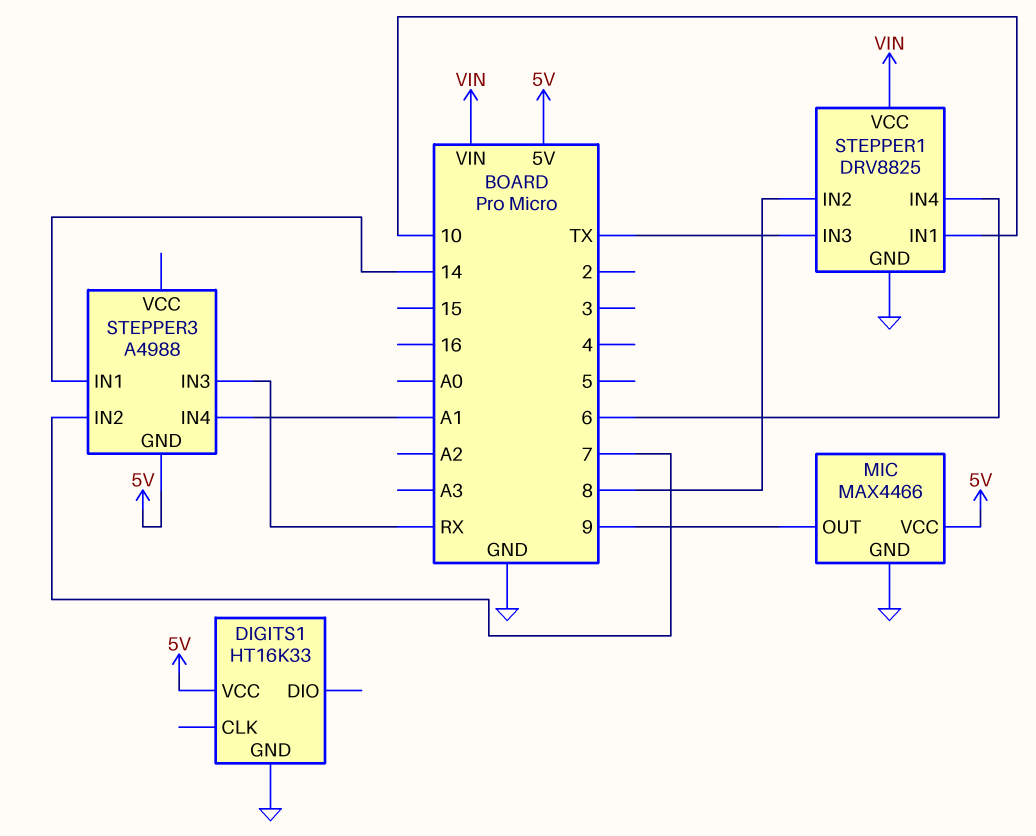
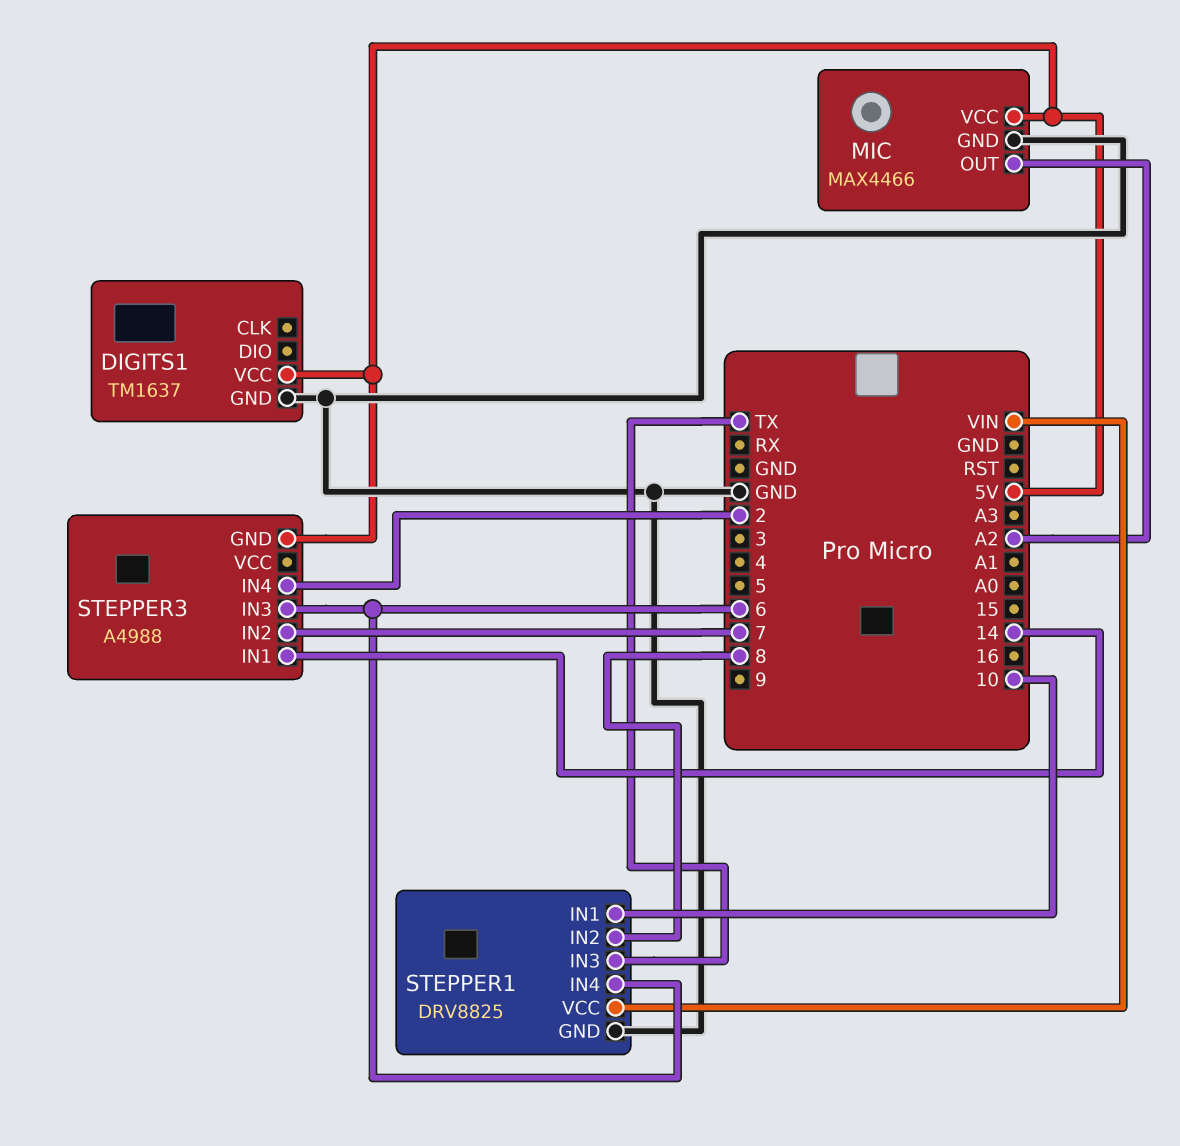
DIGITS1: HT16K33 -> TM1637
MIC pin OUT: 9 -> A2
STEPPER3 pin IN3: RX -> 6
STEPPER3 pin IN4: A1 -> 2

